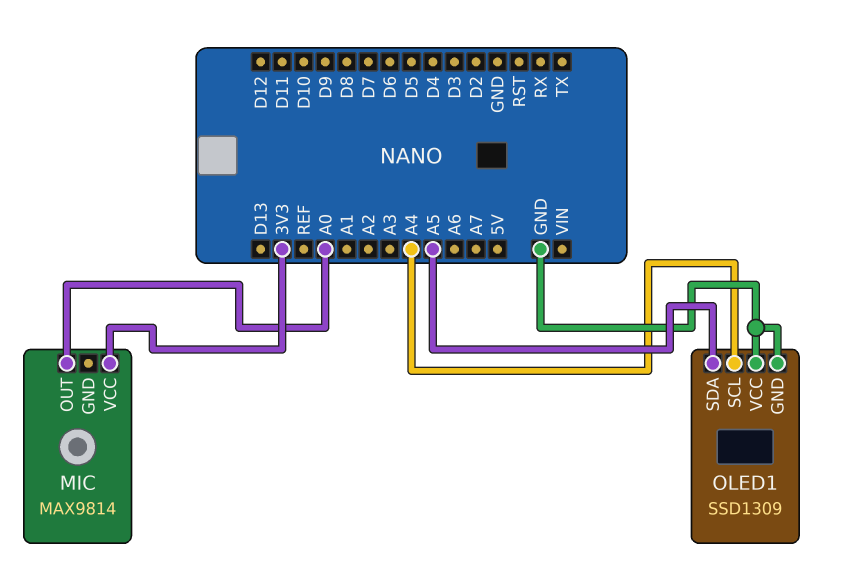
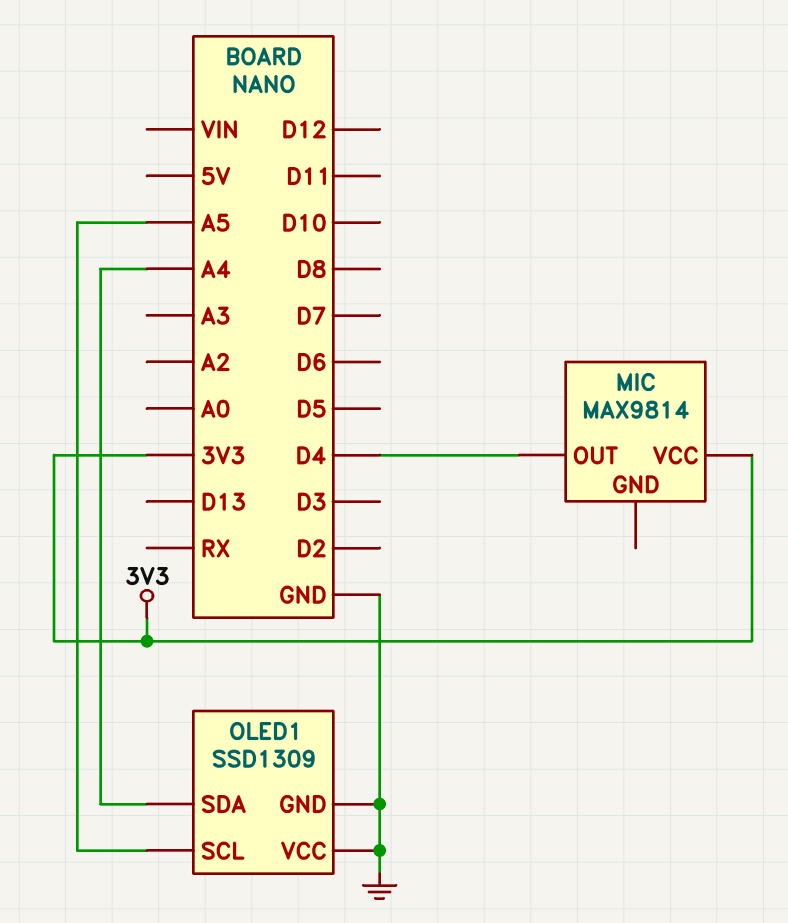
MIC pin OUT: A0 -> D4
OLED1 pin SCL: A4 -> A5
OLED1 pin SDA: A5 -> A4

